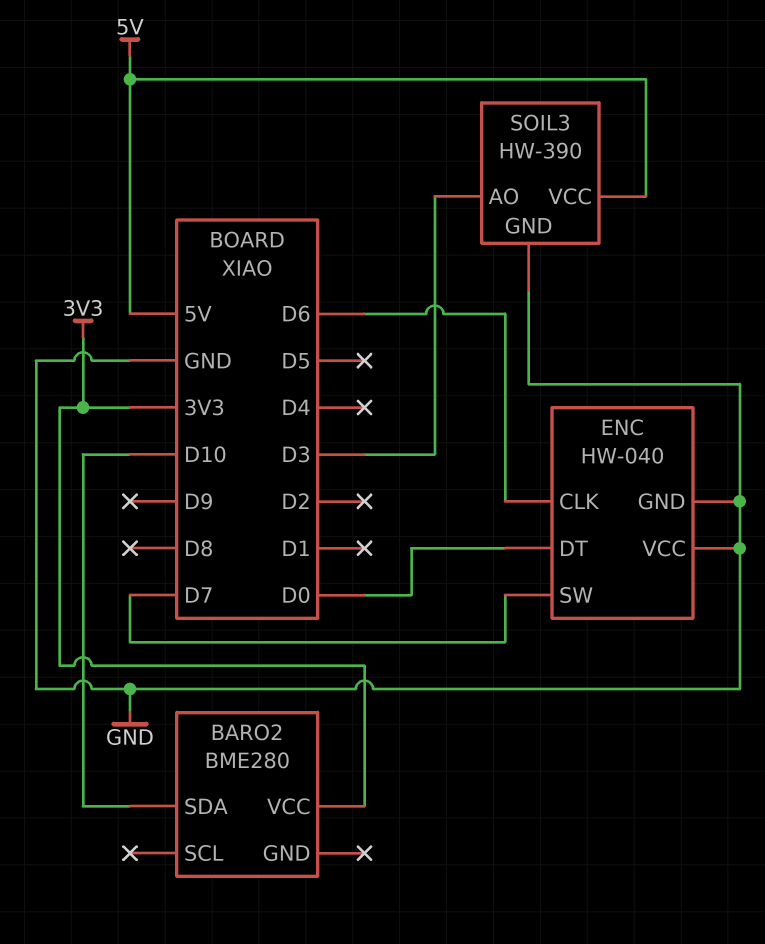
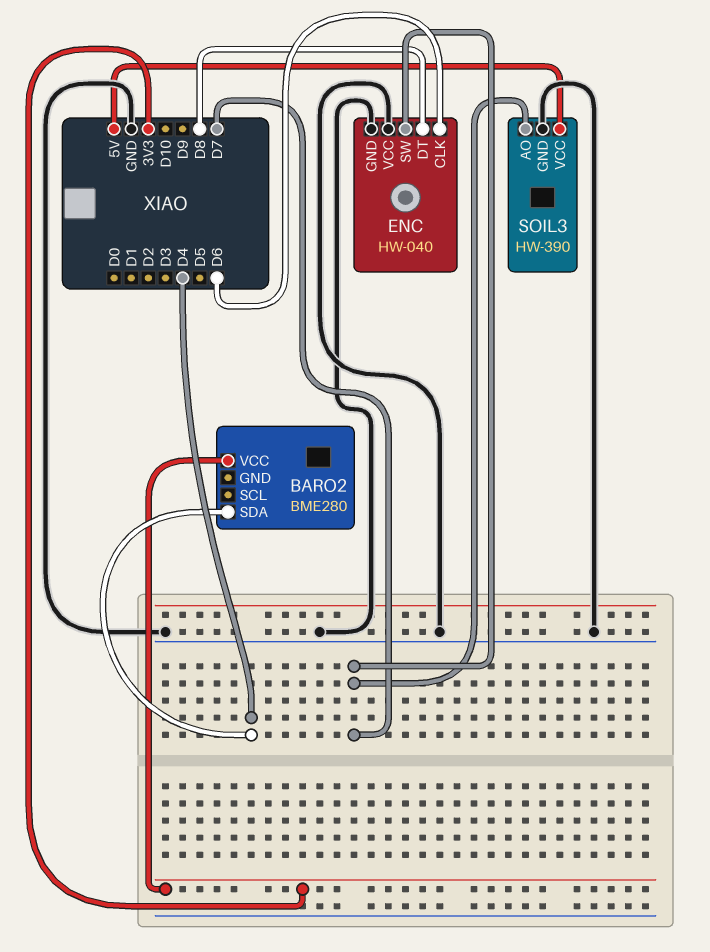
BARO2 pin SDA: D10 -> D4
ENC pin DT: D0 -> D8
SOIL3 pin AO: D3 -> D7

